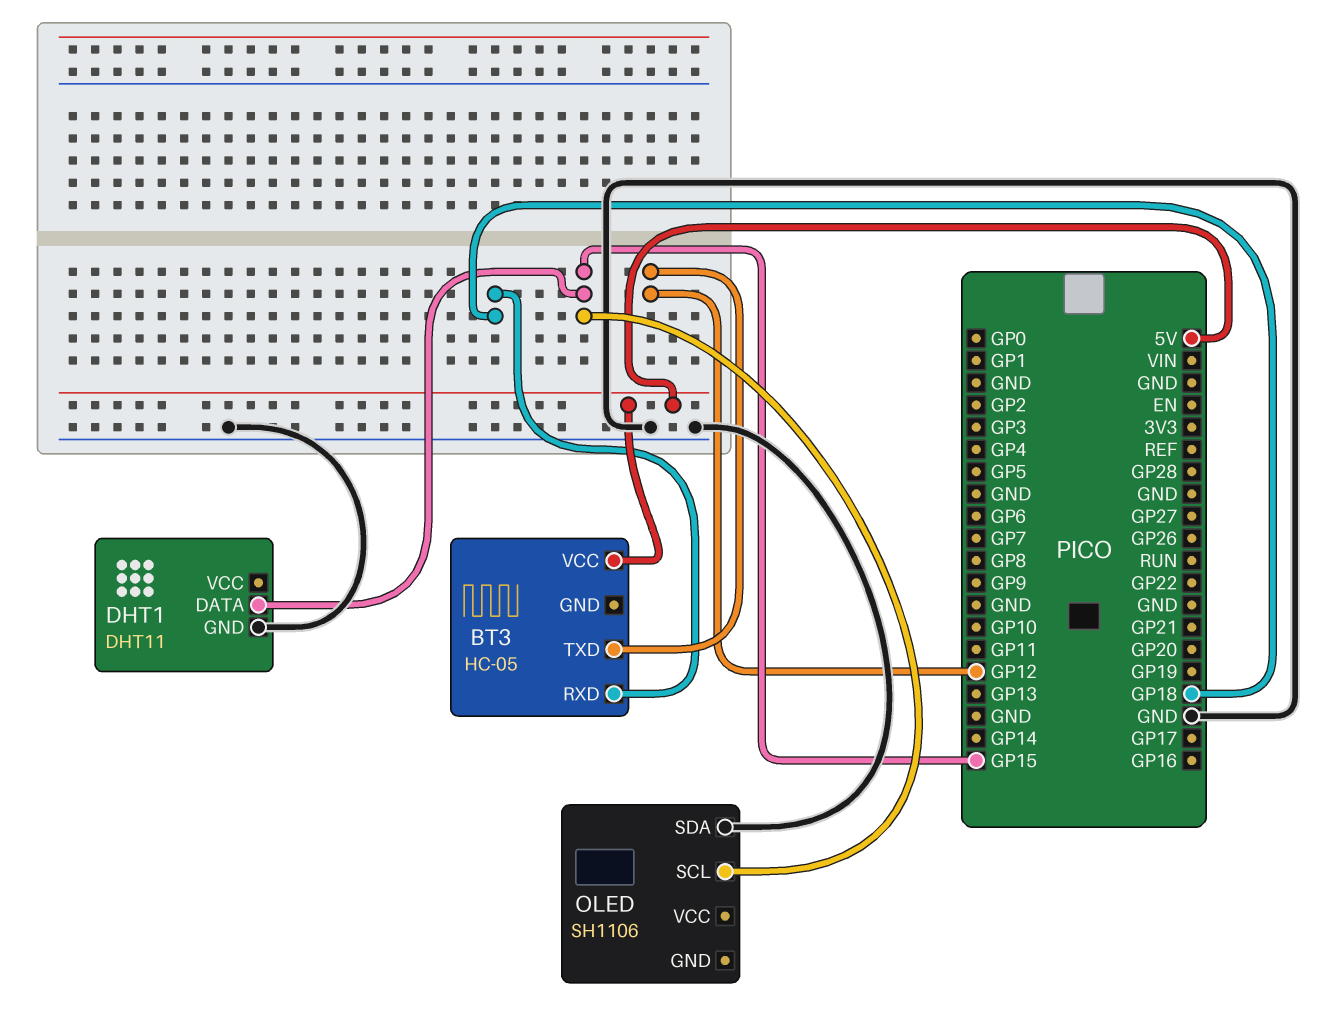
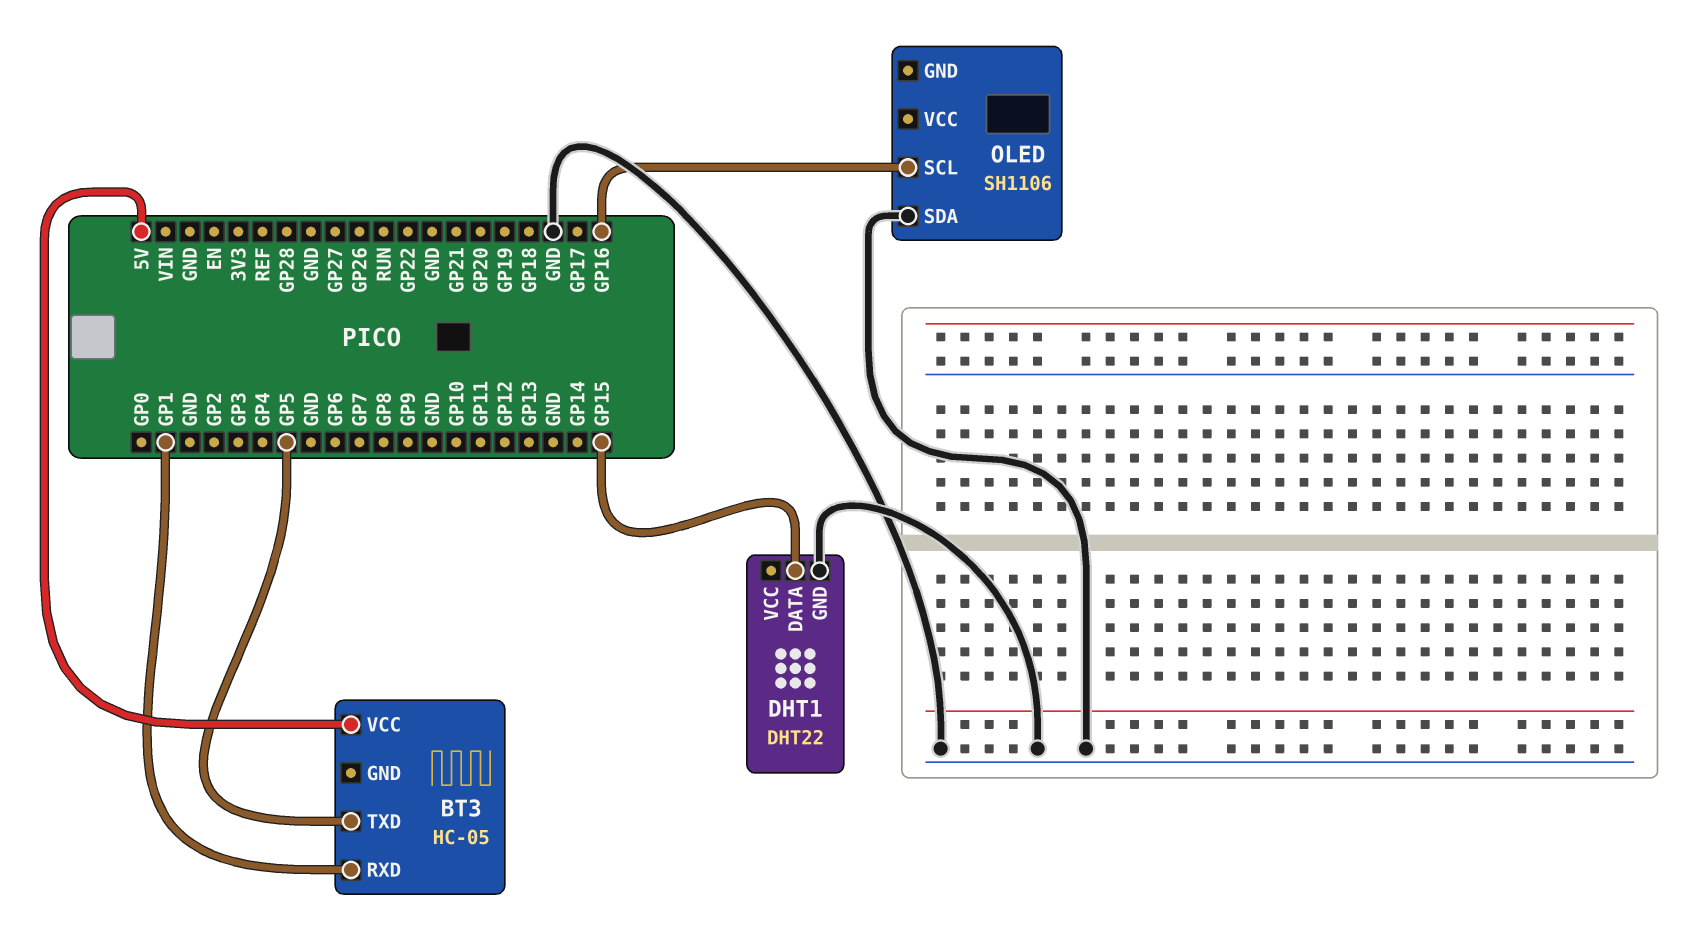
BT3 pin RXD: GP18 -> GP1
BT3 pin TXD: GP12 -> GP5
DHT1: DHT11 -> DHT22
OLED pin SCL: GP15 -> GP16

